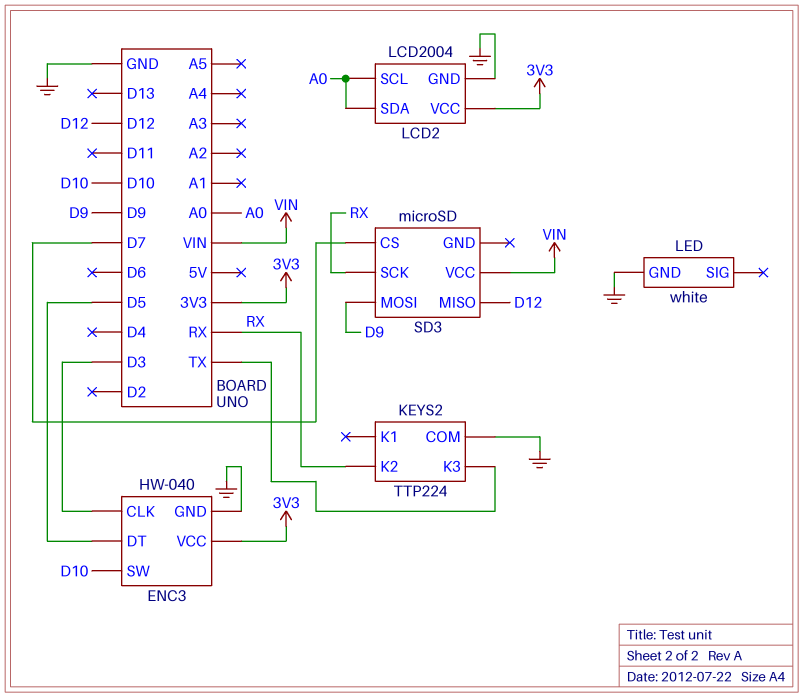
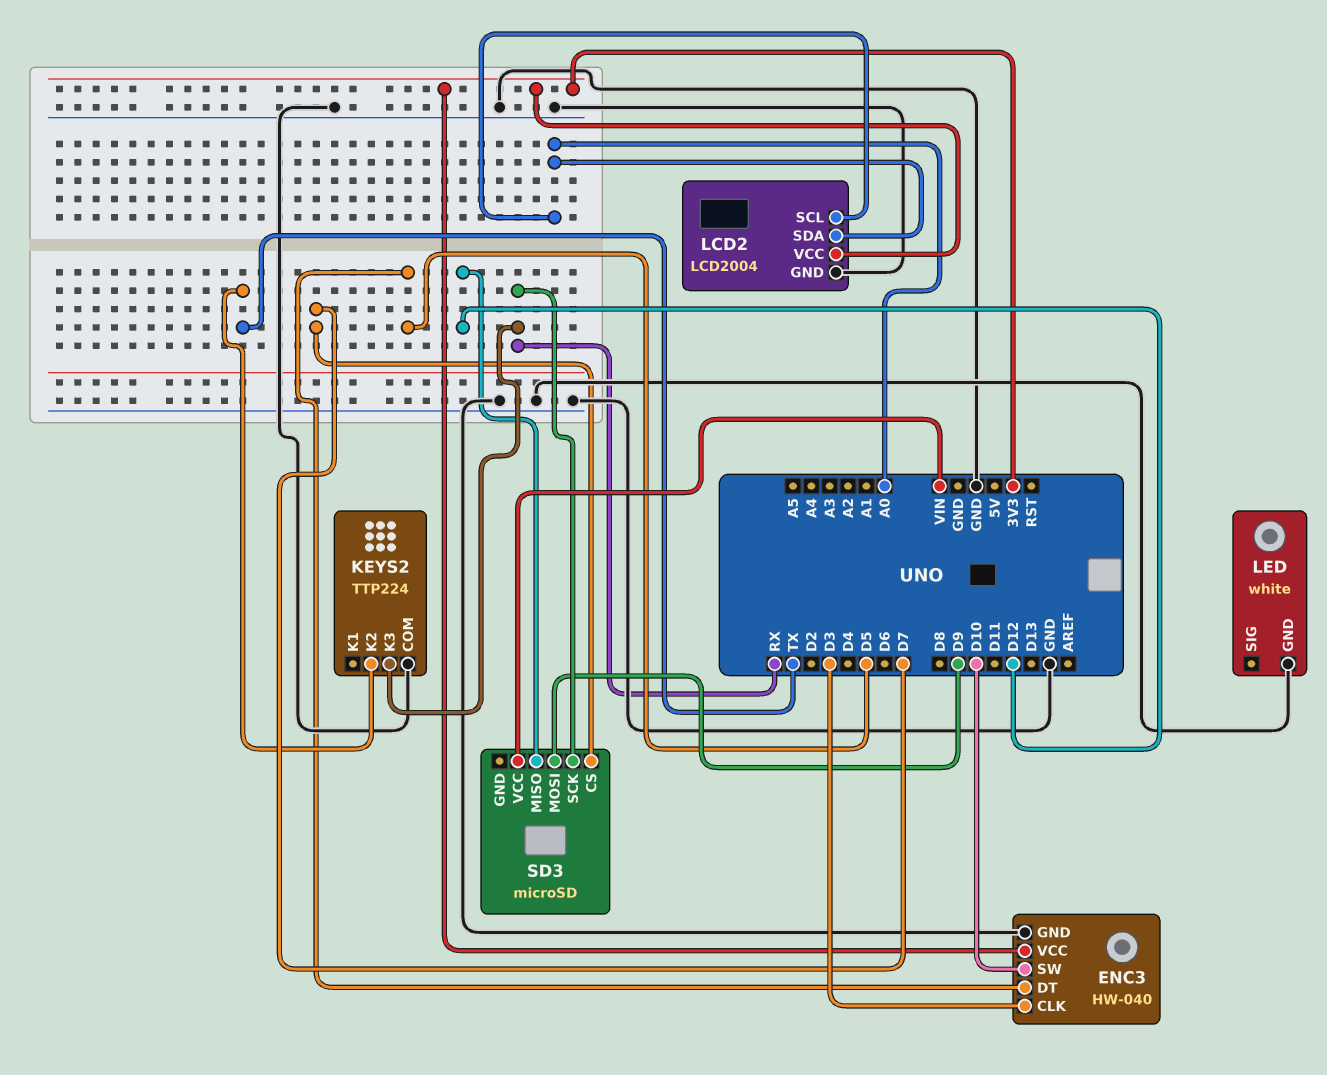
KEYS2 pin K2: RX -> TX
KEYS2 pin K3: TX -> RX

